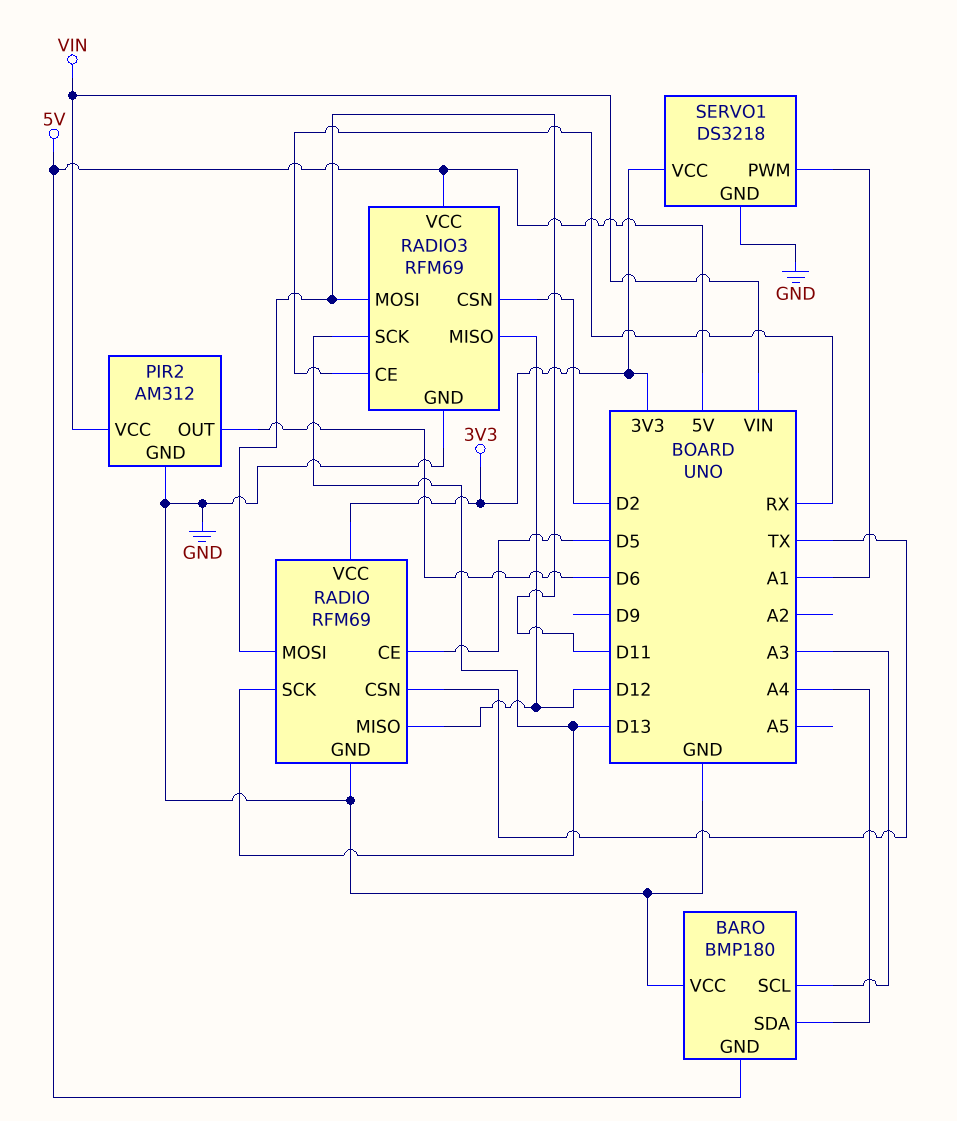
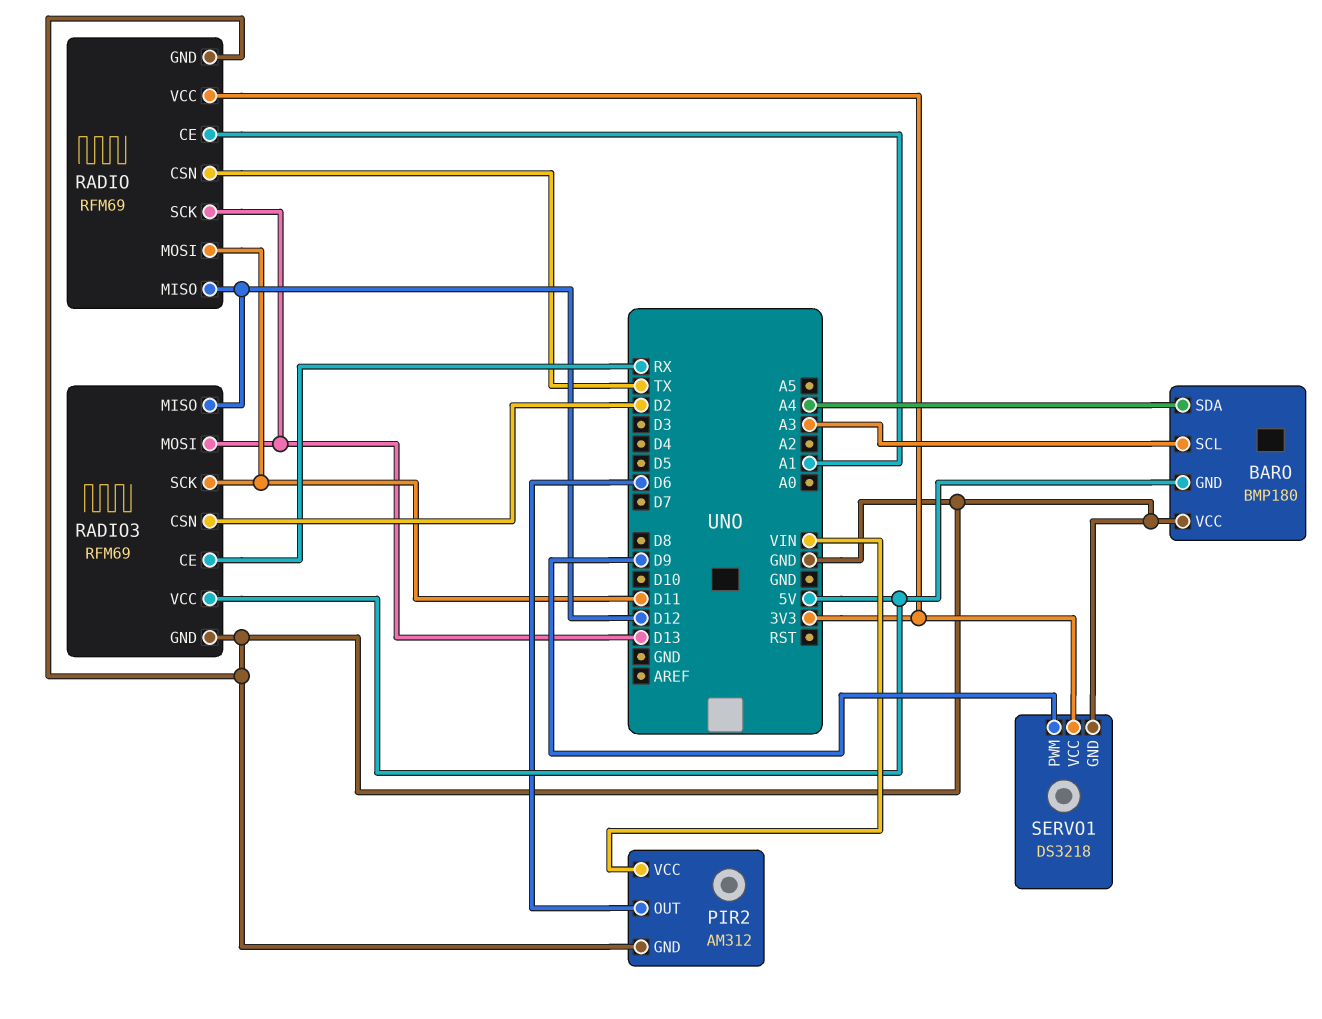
RADIO pin CE: D5 -> A1
RADIO3 pin MOSI: D11 -> D13
RADIO3 pin SCK: D13 -> D11
SERVO1 pin PWM: A1 -> D9

